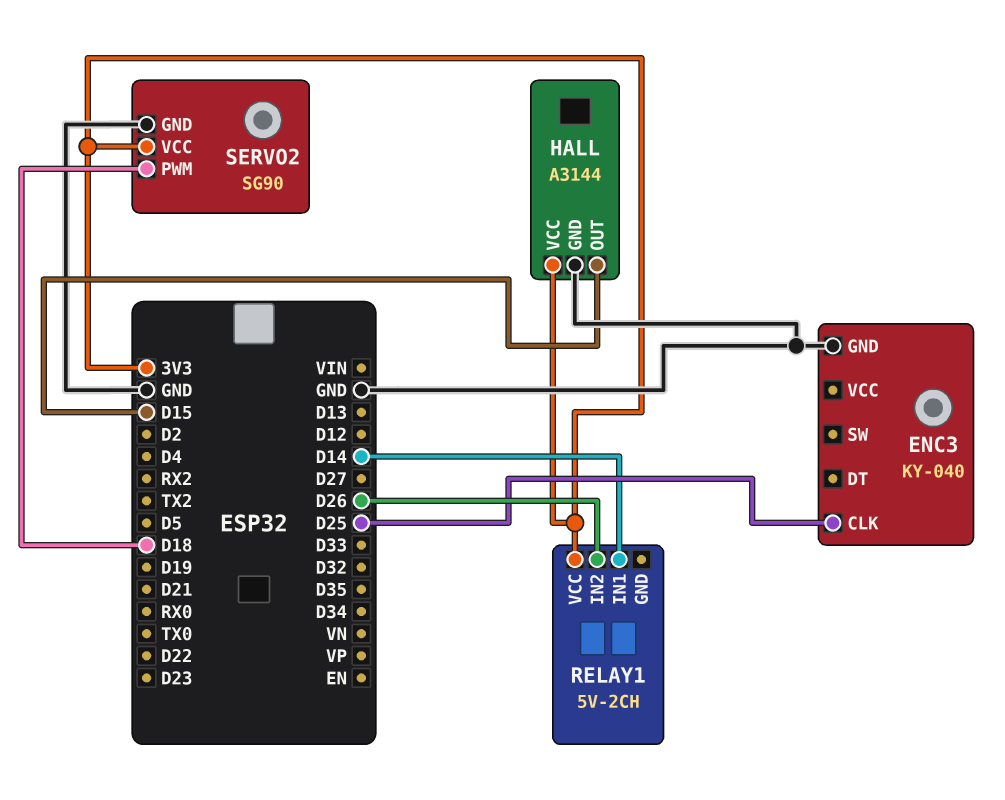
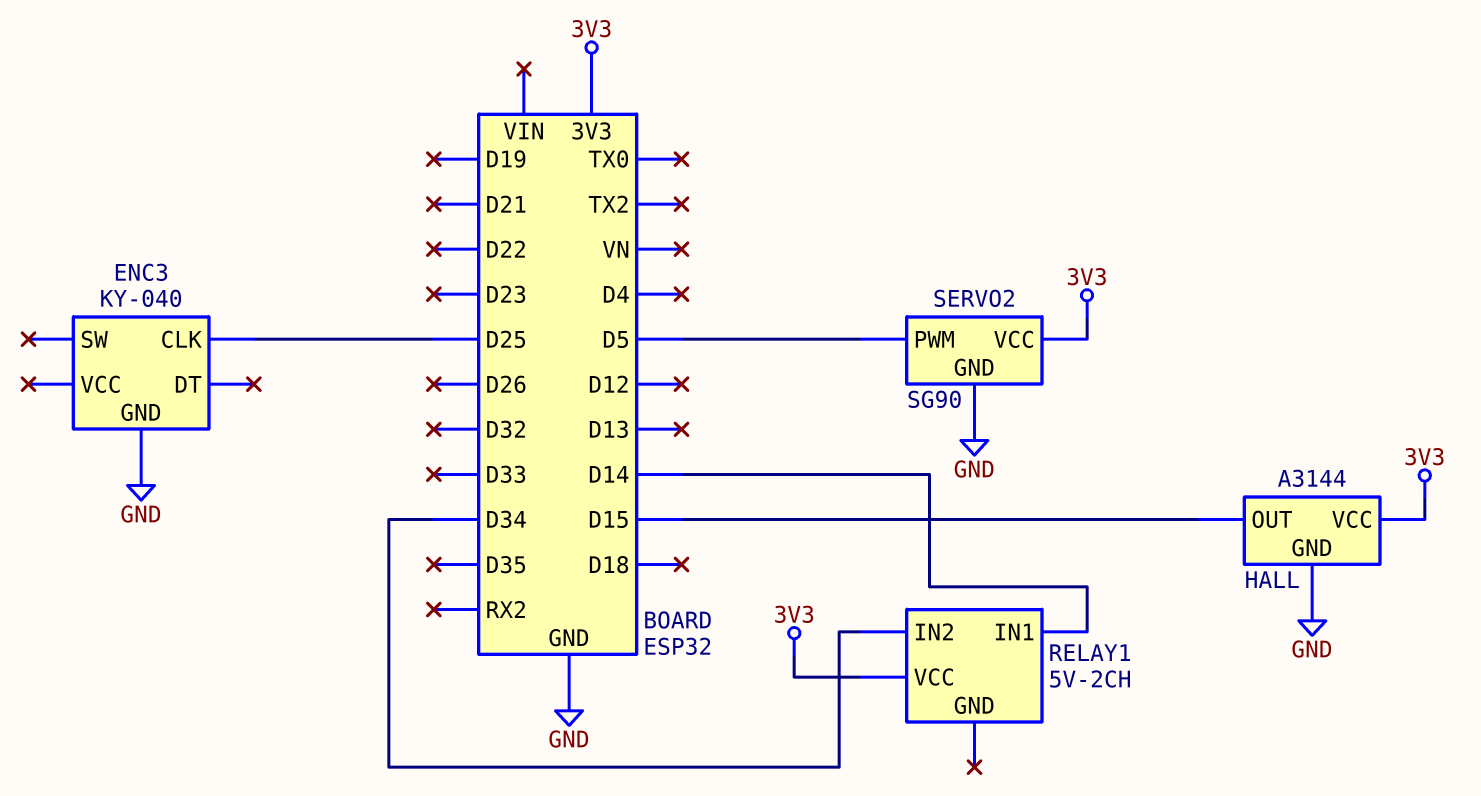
RELAY1 pin IN2: D26 -> D34
SERVO2 pin PWM: D18 -> D5

